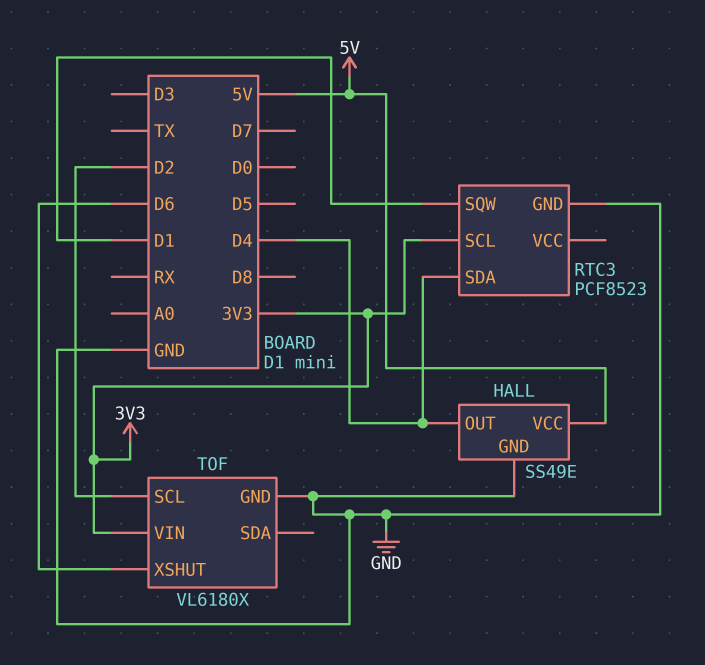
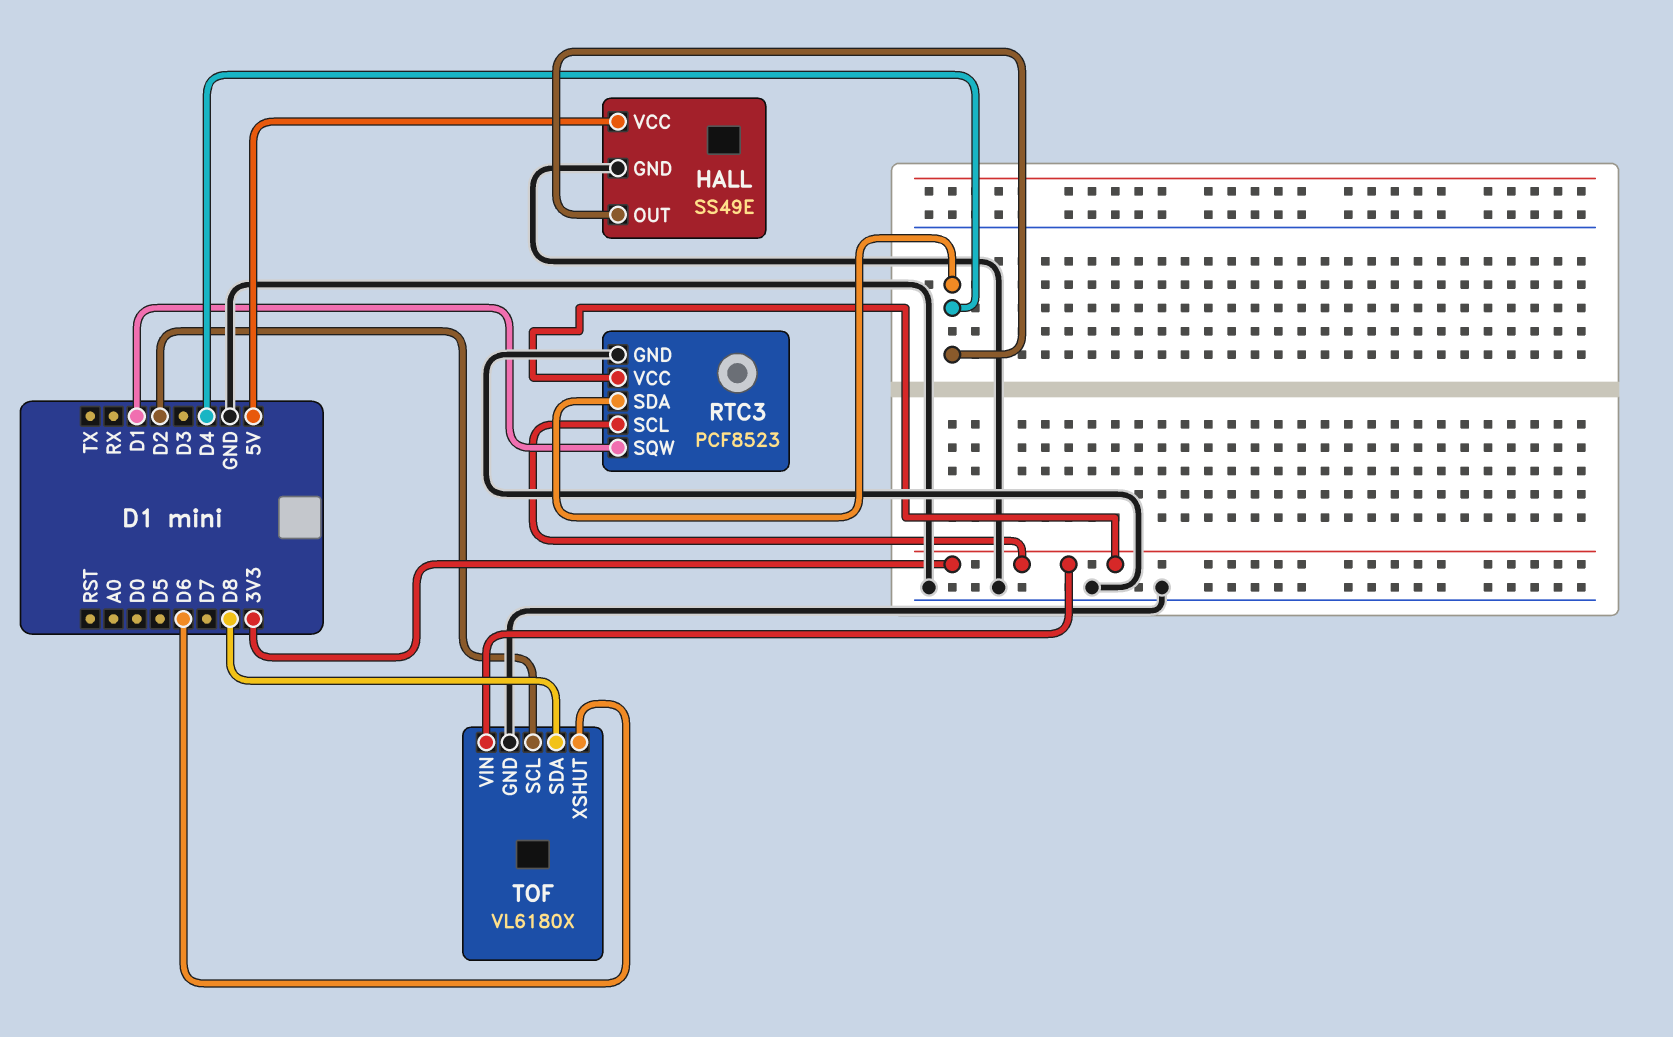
RTC3 pin VCC: none -> 3V3
TOF pin SDA: none -> D8

